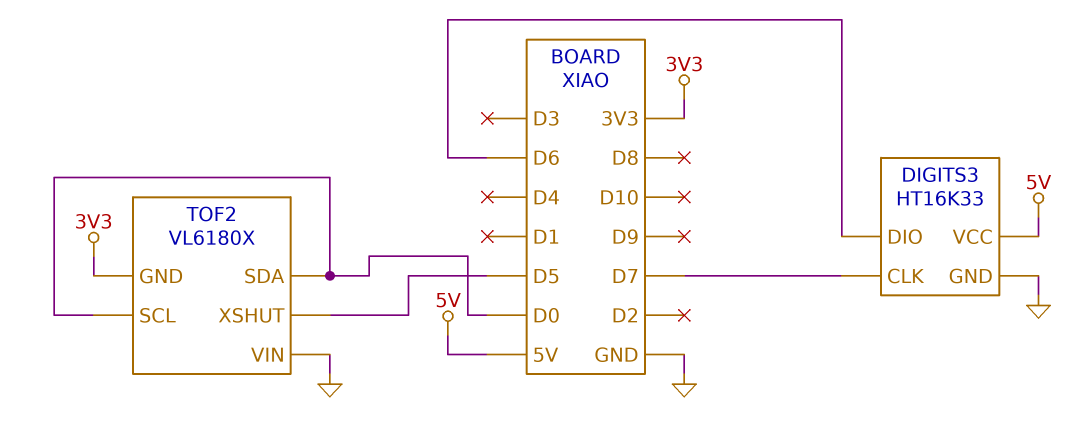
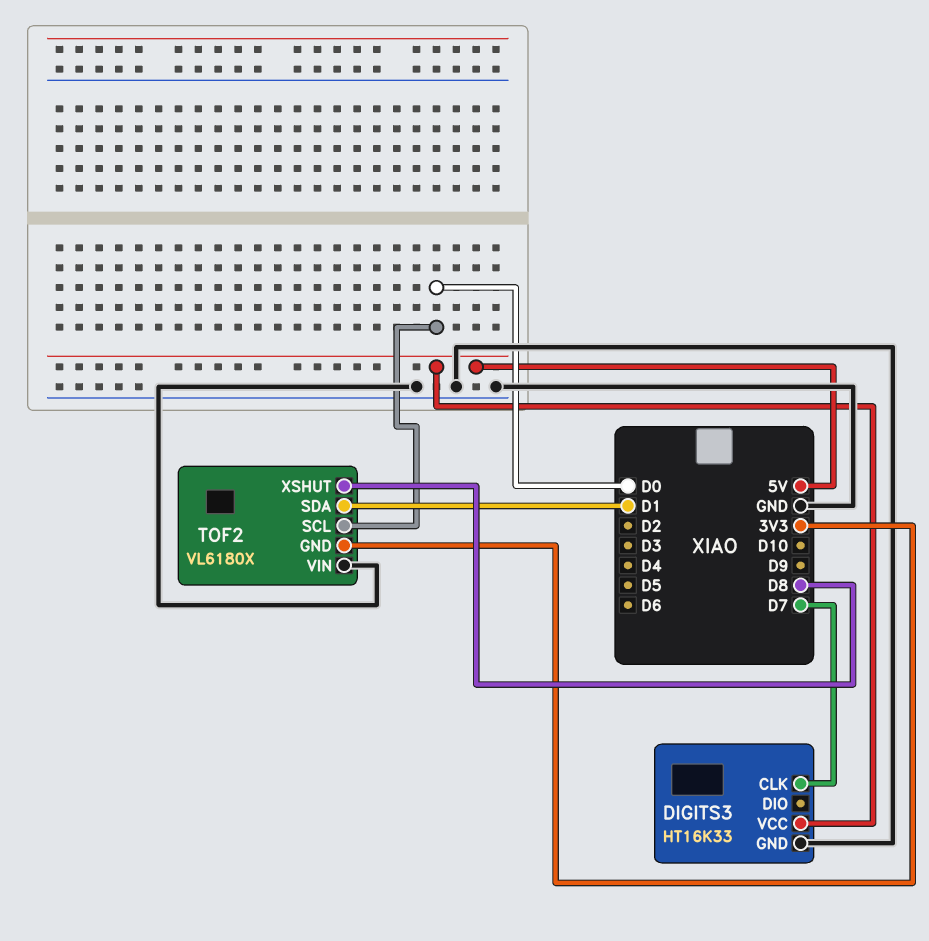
DIGITS3 pin DIO: D6 -> none
TOF2 pin SDA: D0 -> D1
TOF2 pin XSHUT: D5 -> D8

